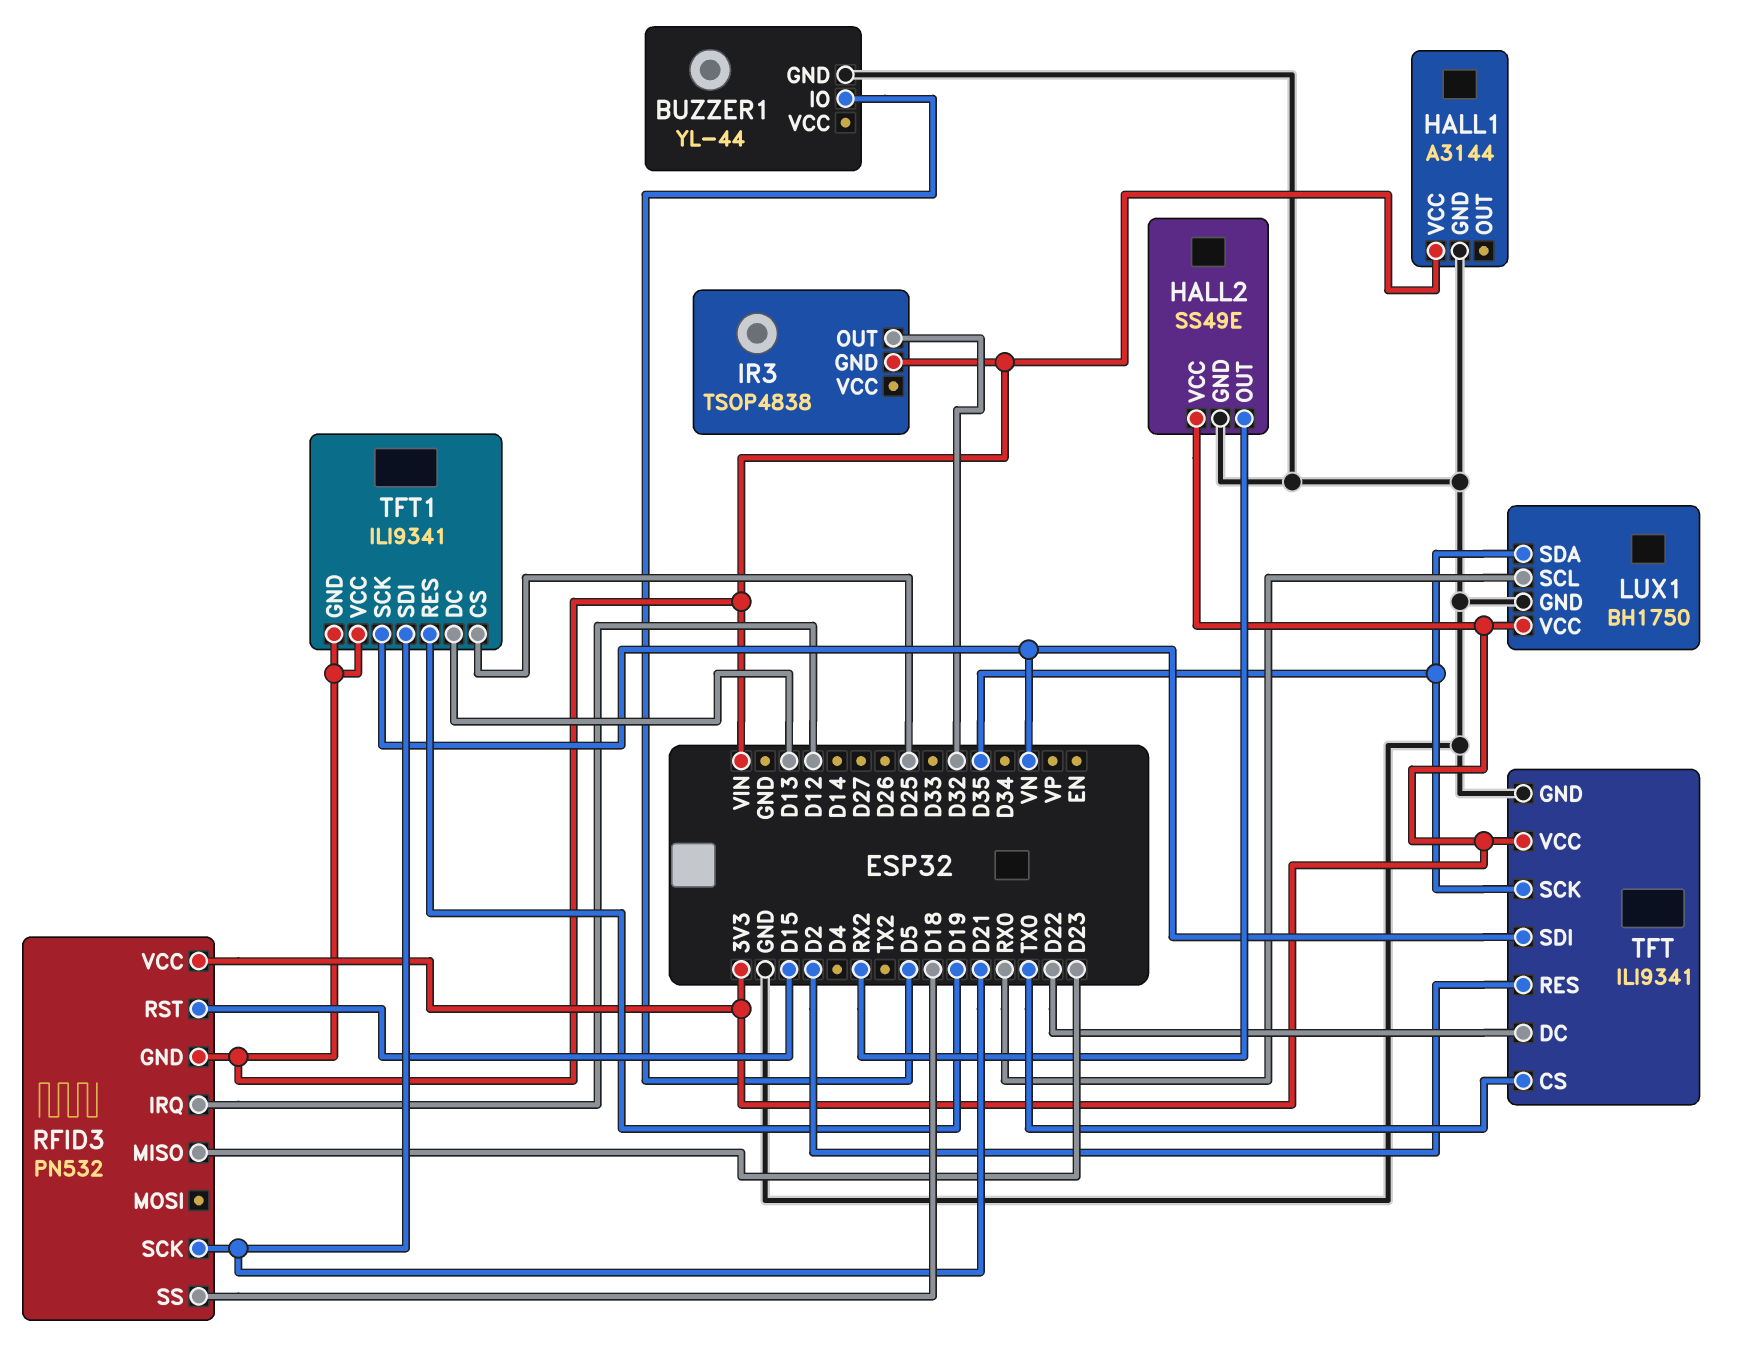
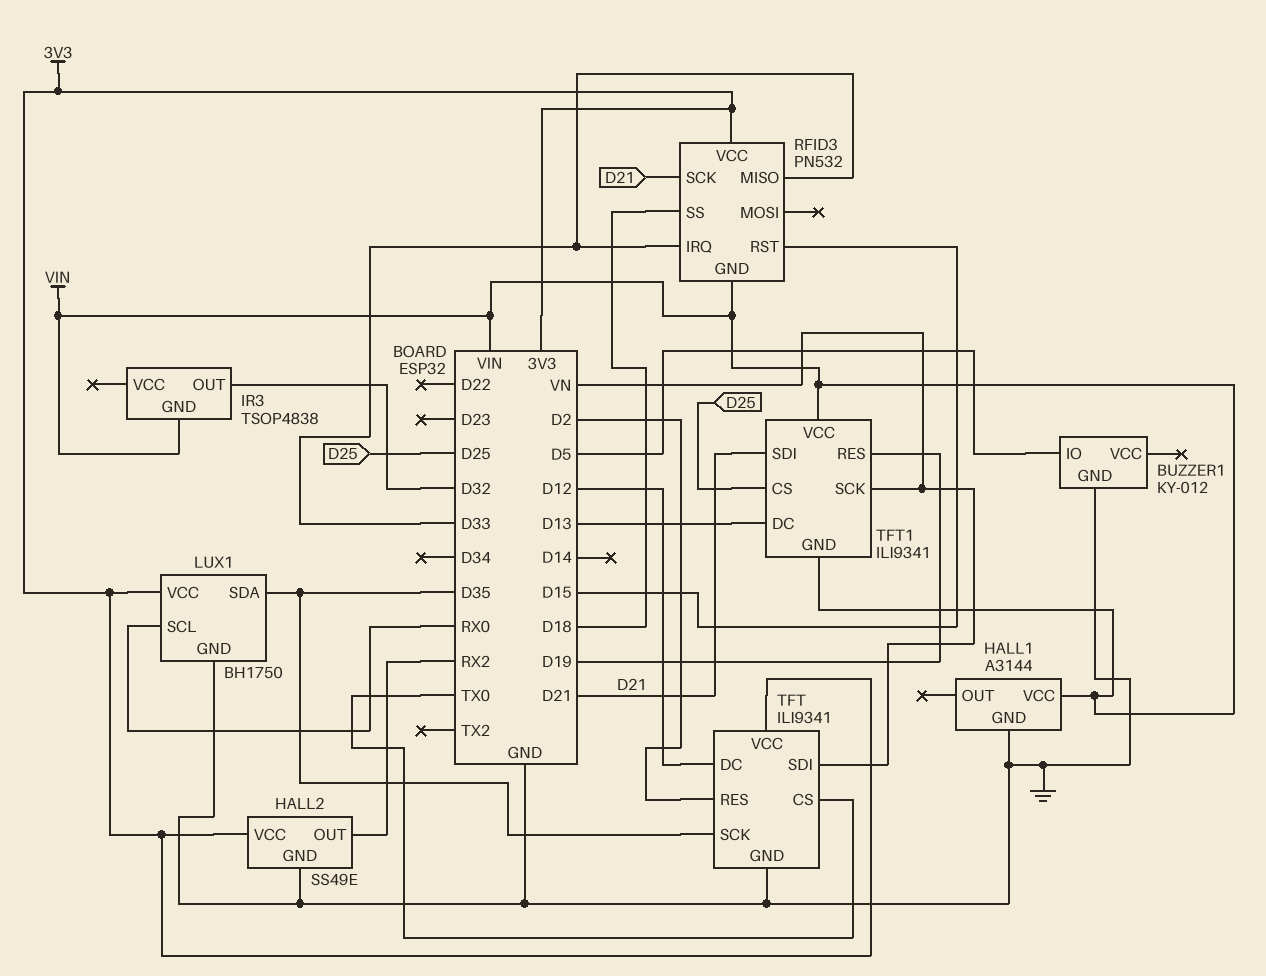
BUZZER1: YL-44 -> KY-012
RFID3 pin IRQ: D12 -> D33
RFID3 pin MISO: D23 -> D33
TFT pin DC: D22 -> D12

